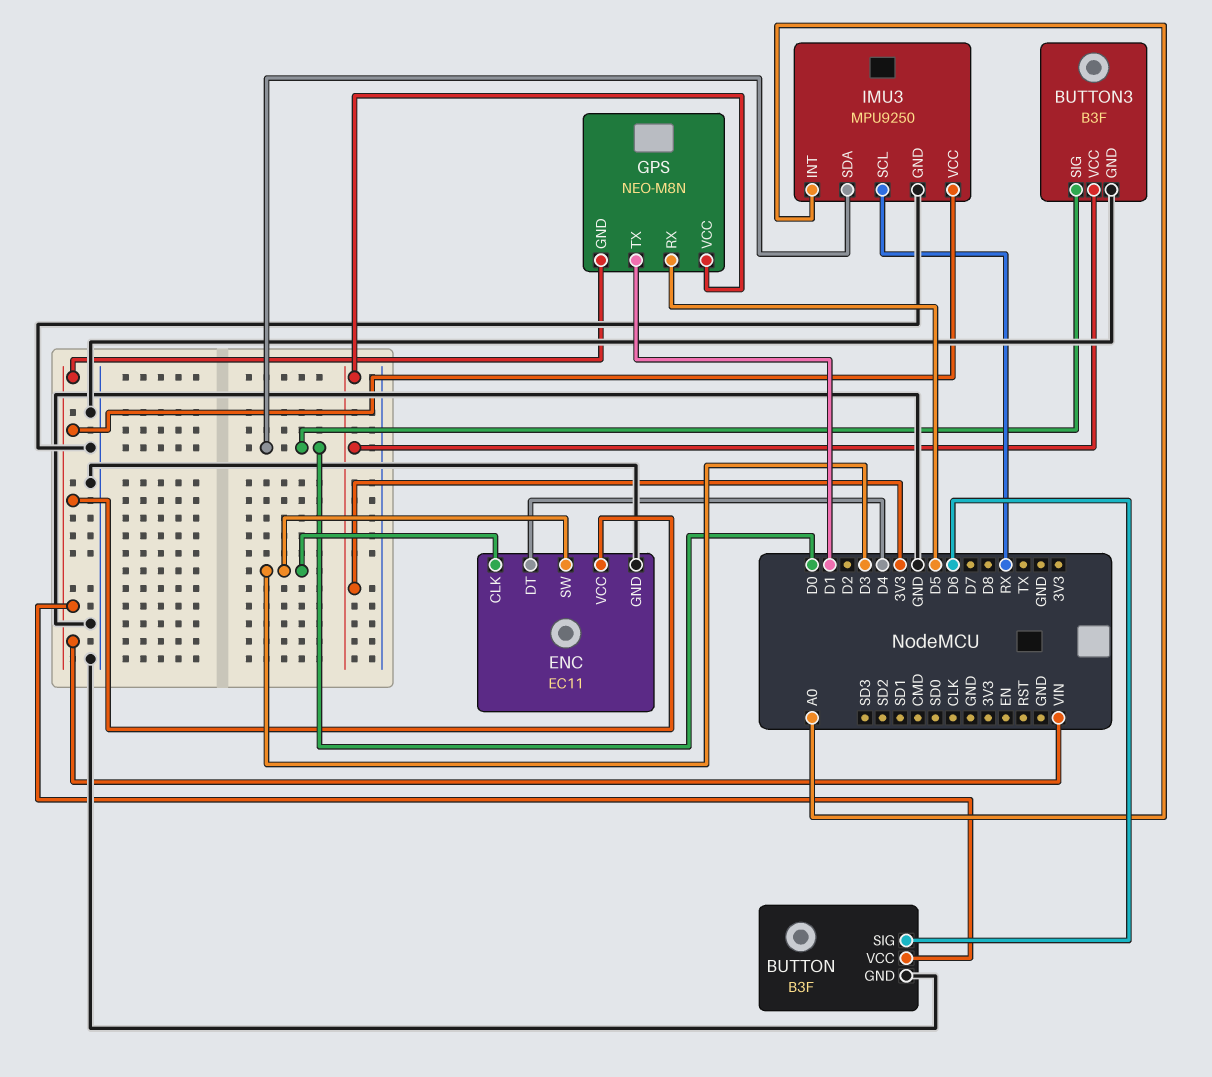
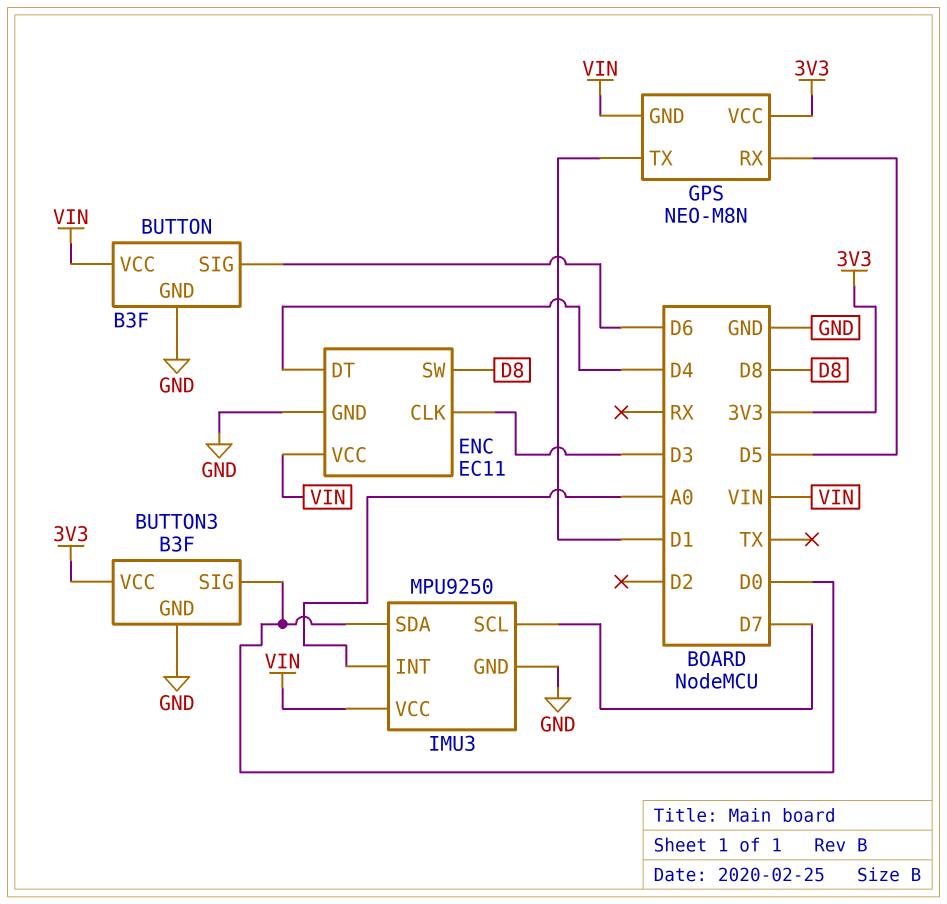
ENC pin SW: D3 -> D8
IMU3 pin SCL: RX -> D7

